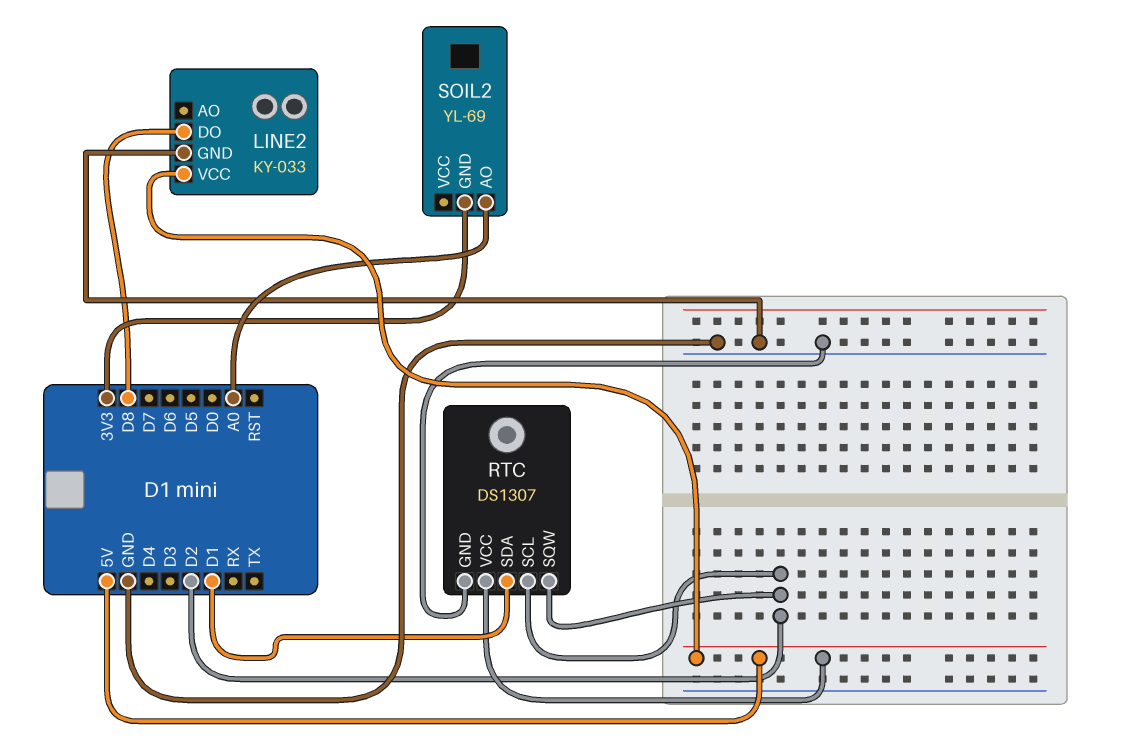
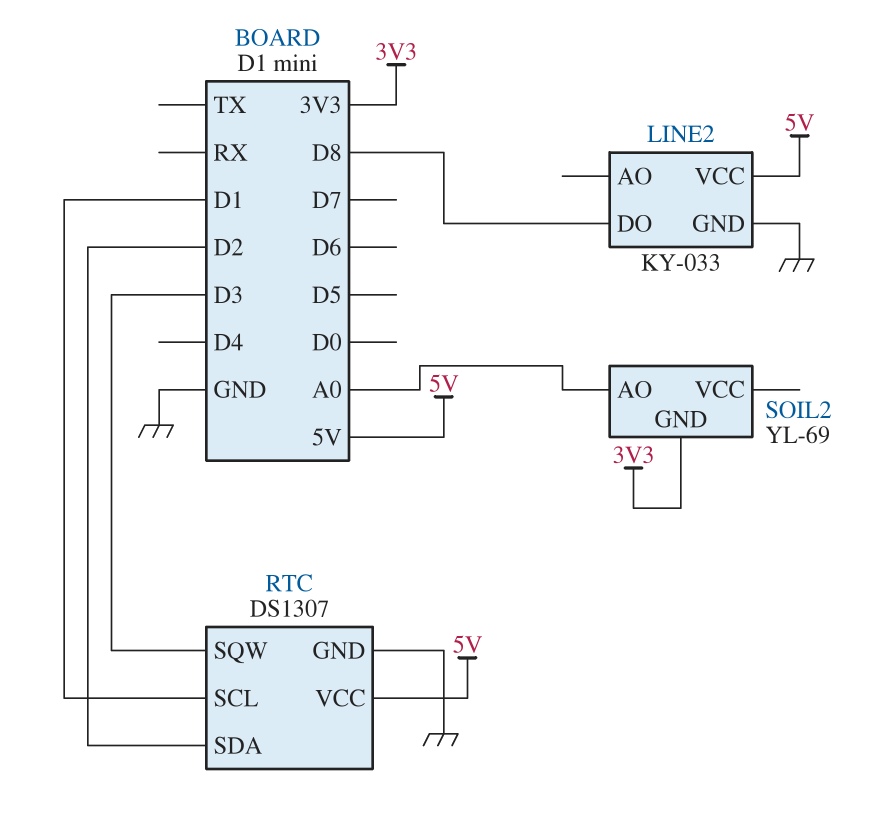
RTC pin SCL: D2 -> D1
RTC pin SDA: D1 -> D2
RTC pin SQW: D2 -> D3

